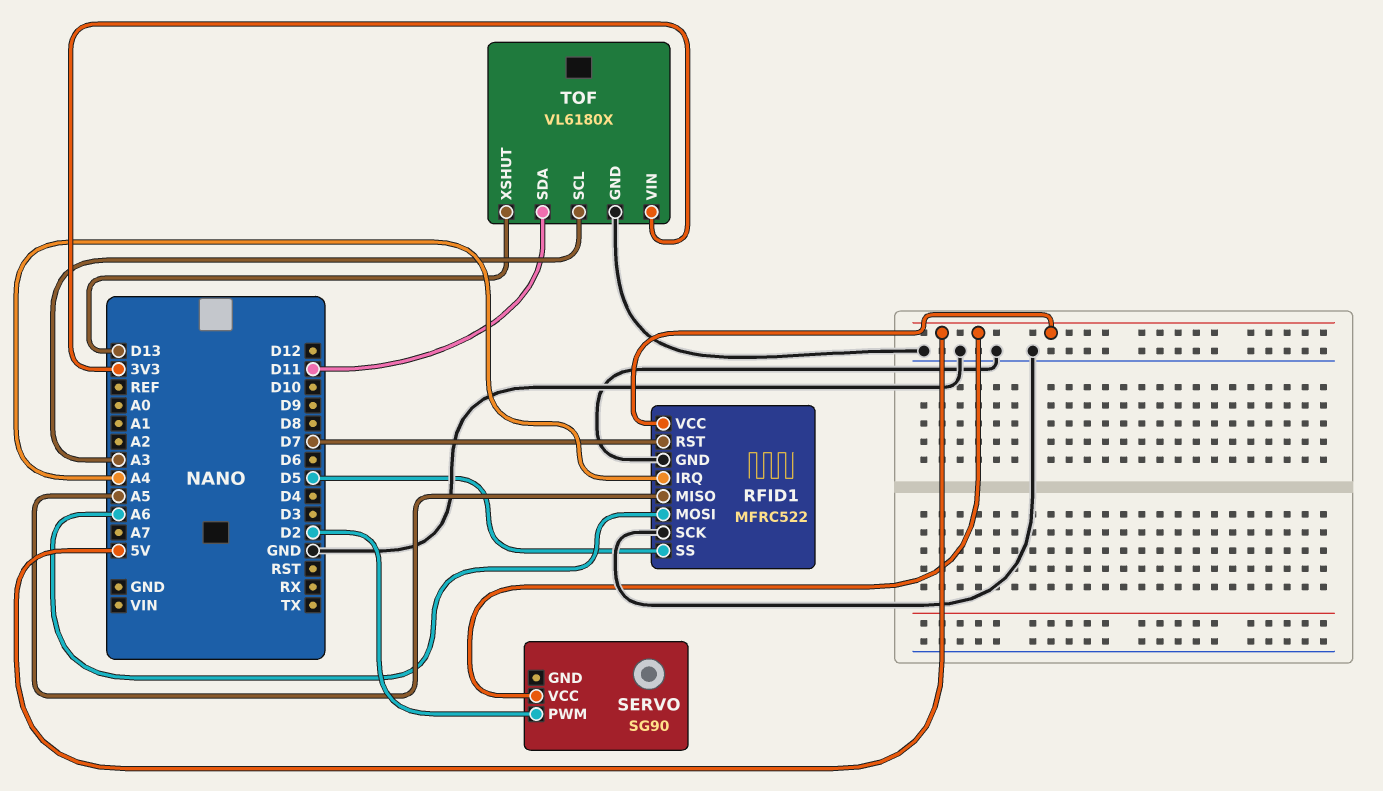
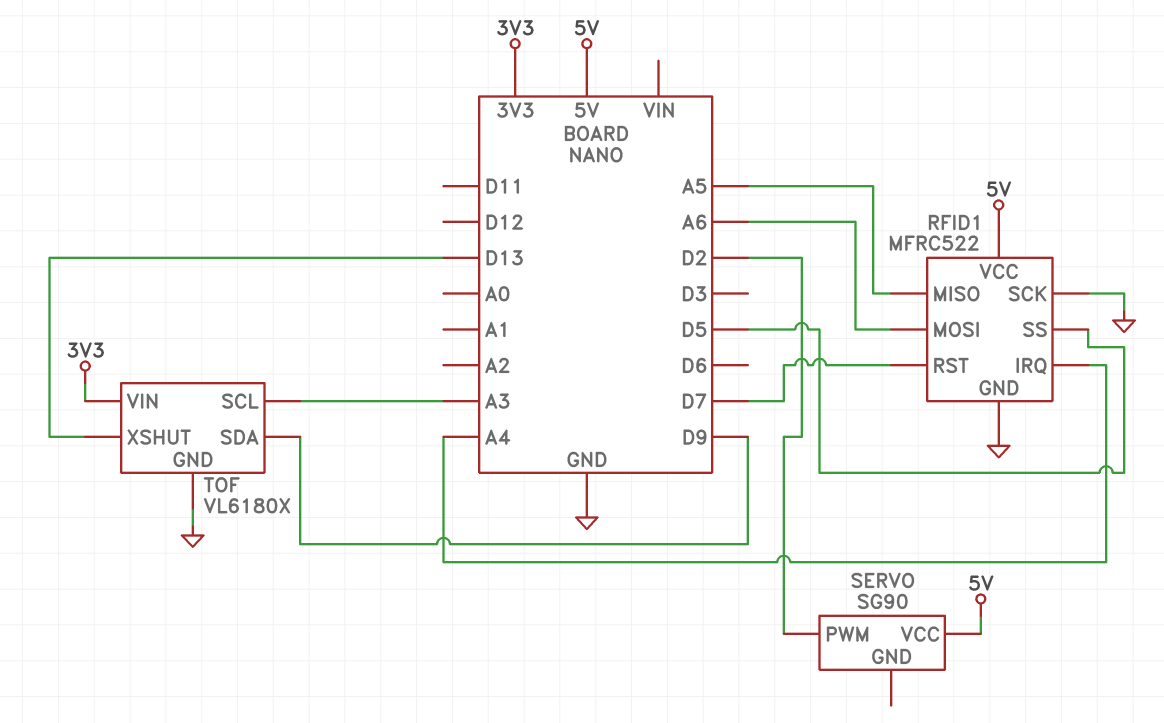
TOF pin SDA: D11 -> D9

